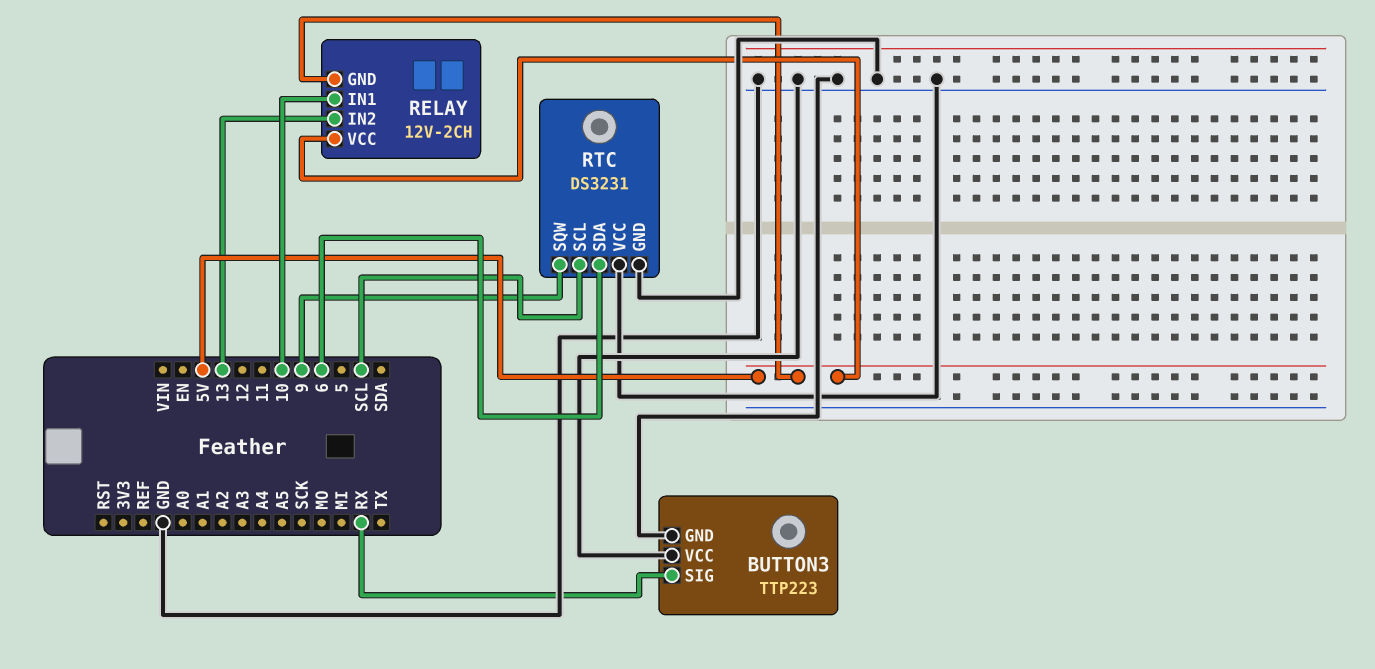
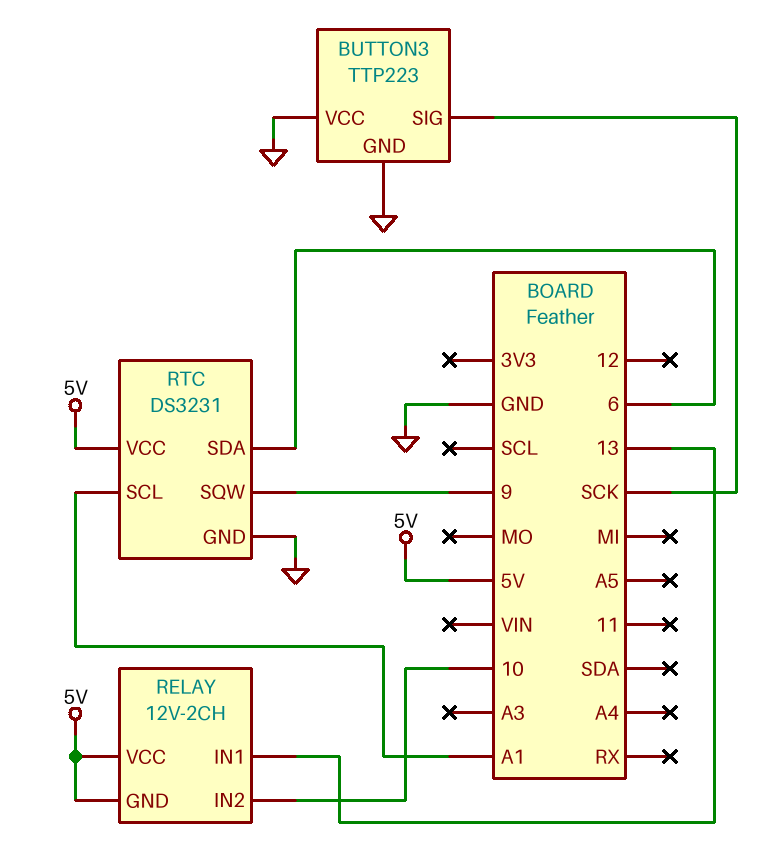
BUTTON3 pin SIG: RX -> SCK
RELAY pin IN1: 10 -> 13
RELAY pin IN2: 13 -> 10
RTC pin SCL: SCL -> A1
RTC pin VCC: GND -> 5V

